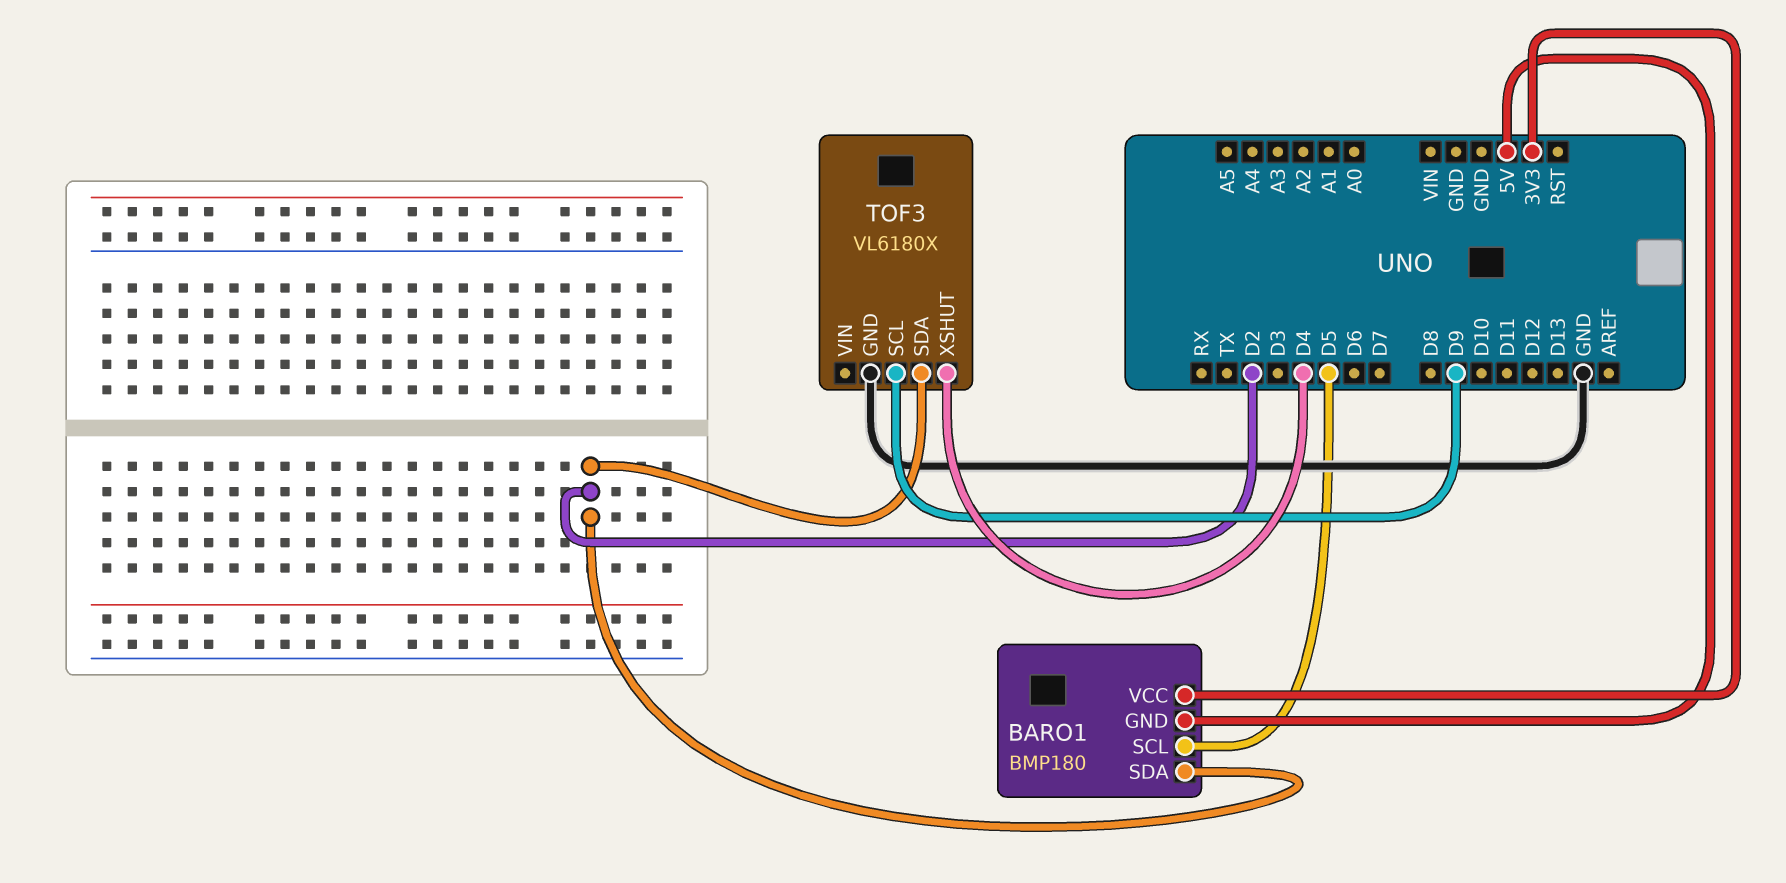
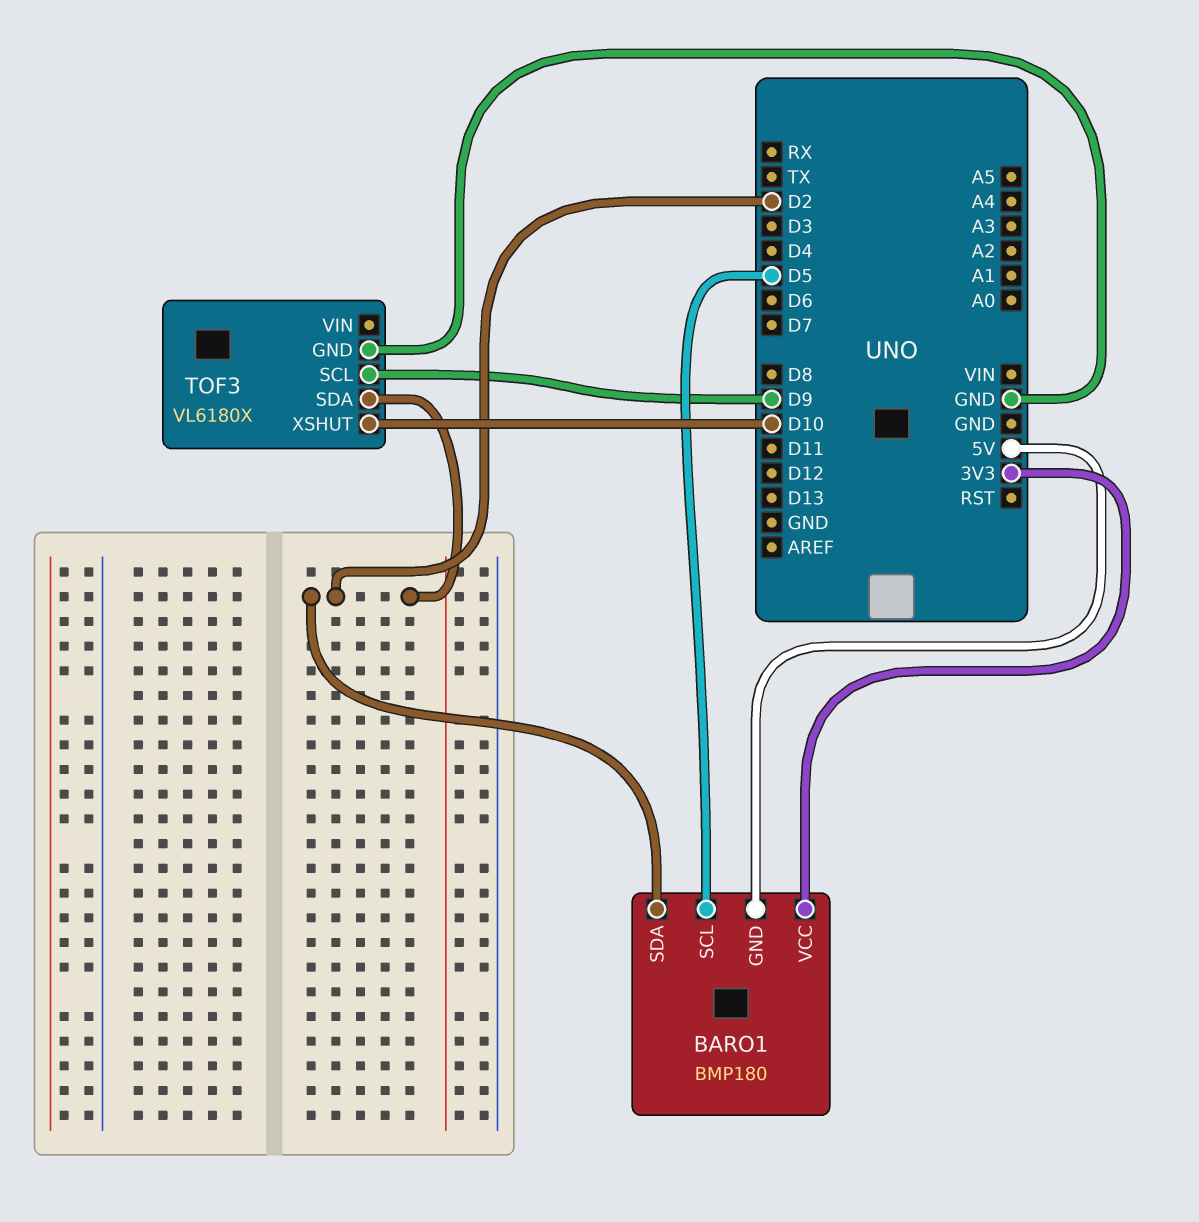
TOF3 pin XSHUT: D4 -> D10

